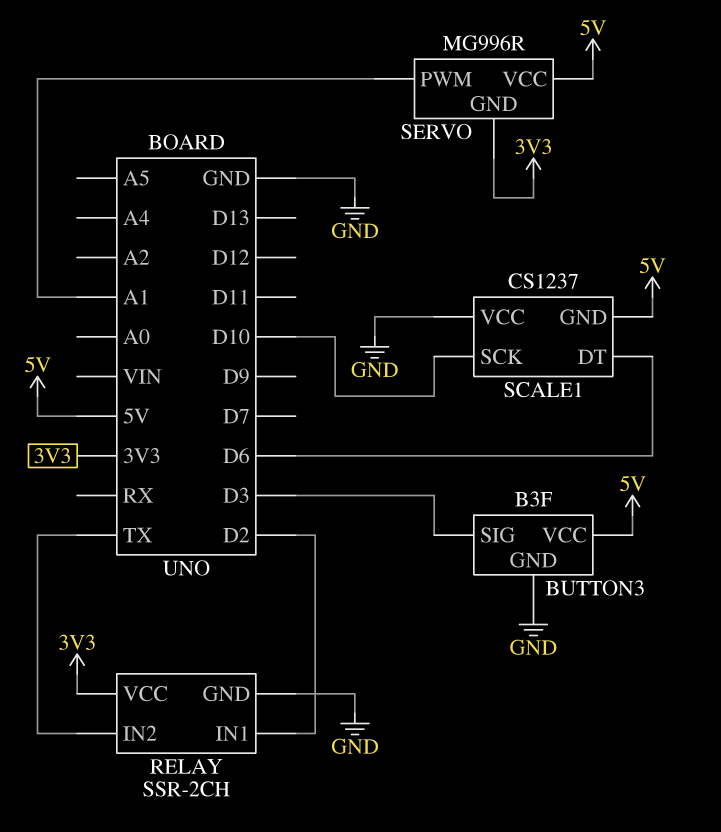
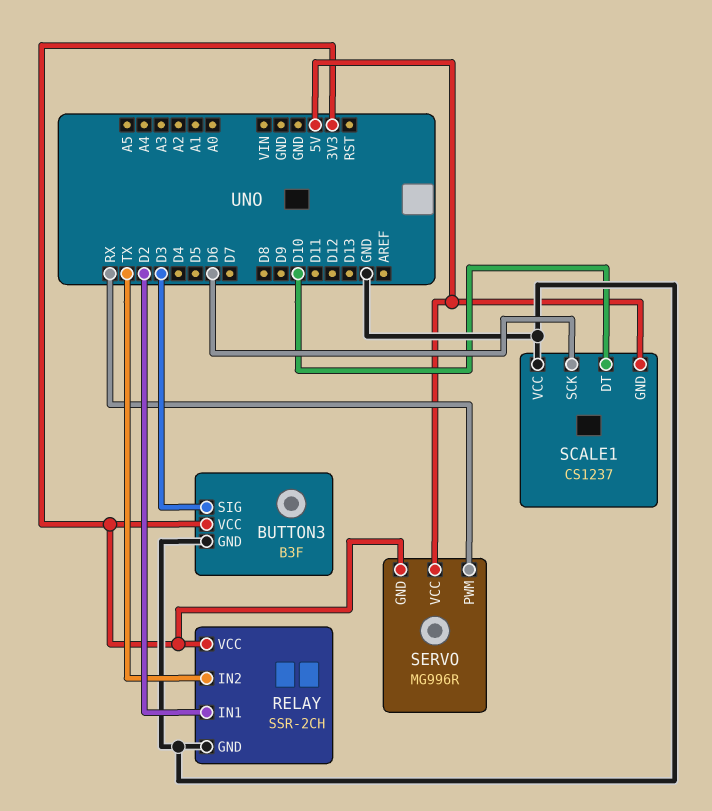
BUTTON3 pin VCC: 5V -> 3V3
SCALE1 pin DT: D6 -> D10
SCALE1 pin SCK: D10 -> D6
SERVO pin PWM: A1 -> RX

